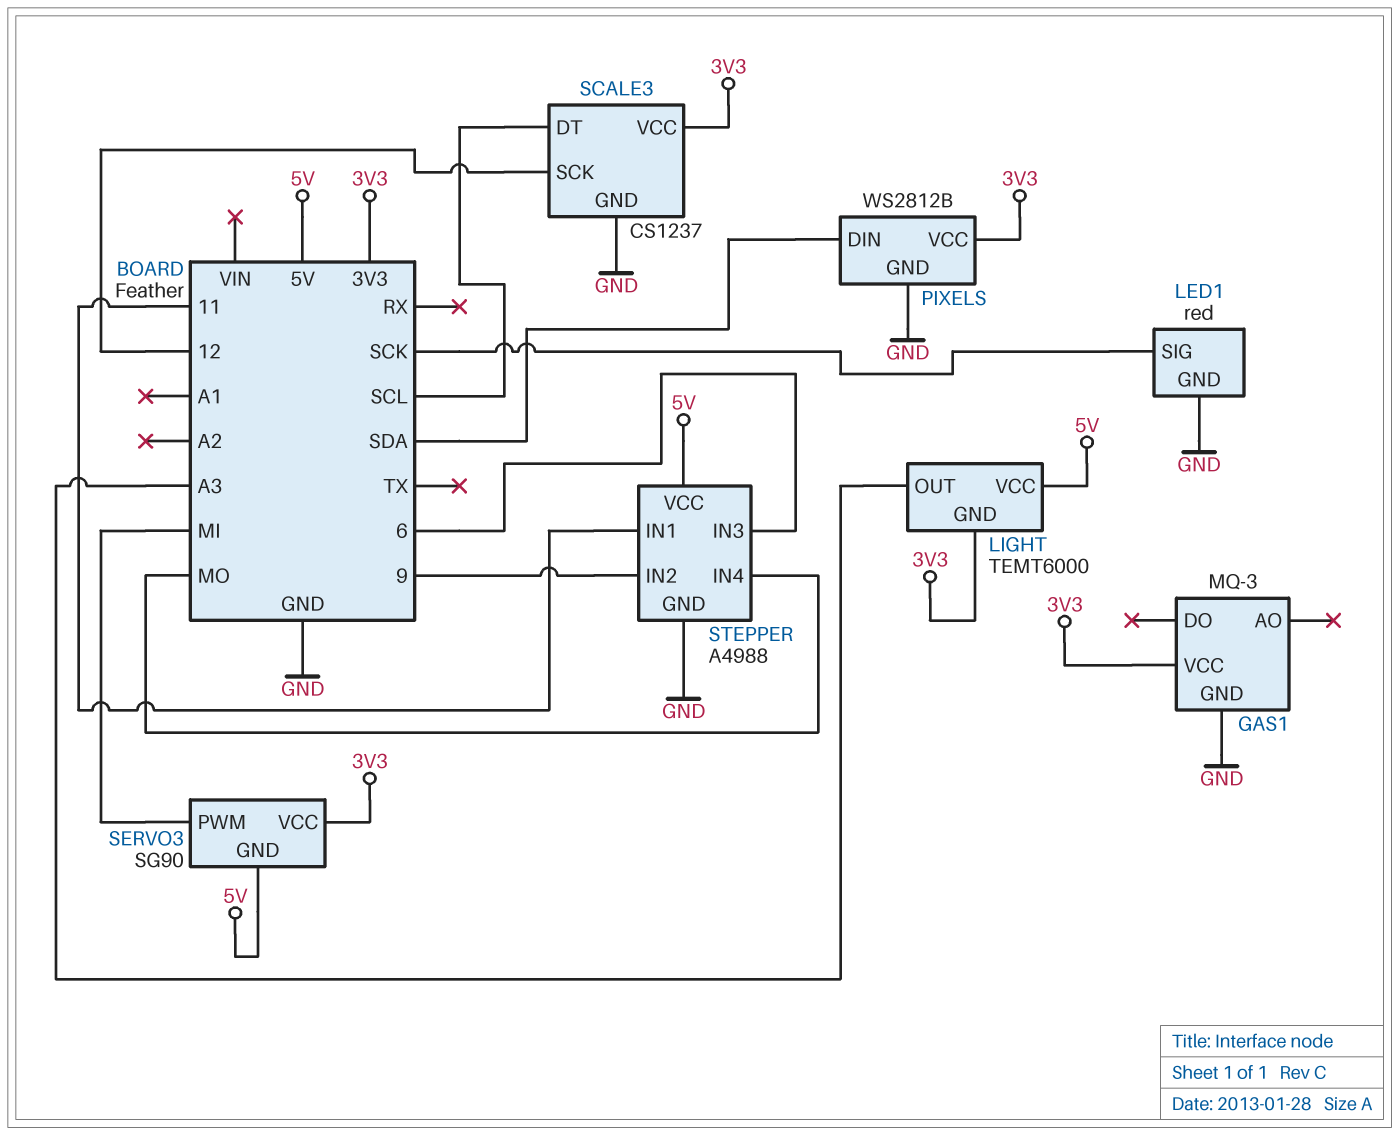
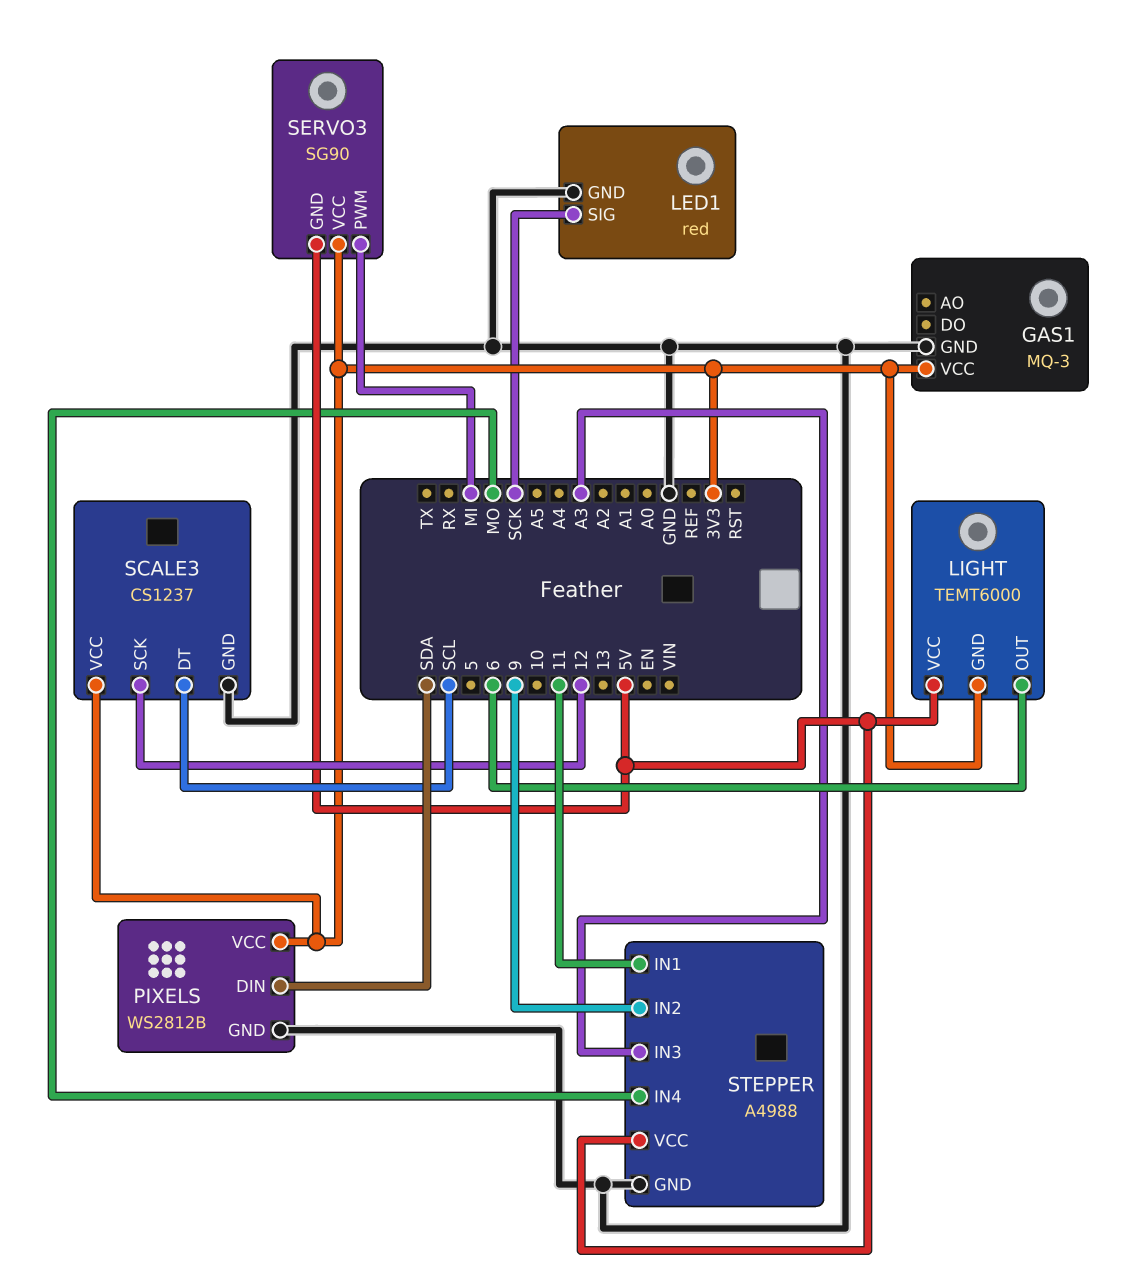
LIGHT pin OUT: A3 -> 6
STEPPER pin IN3: 6 -> A3

